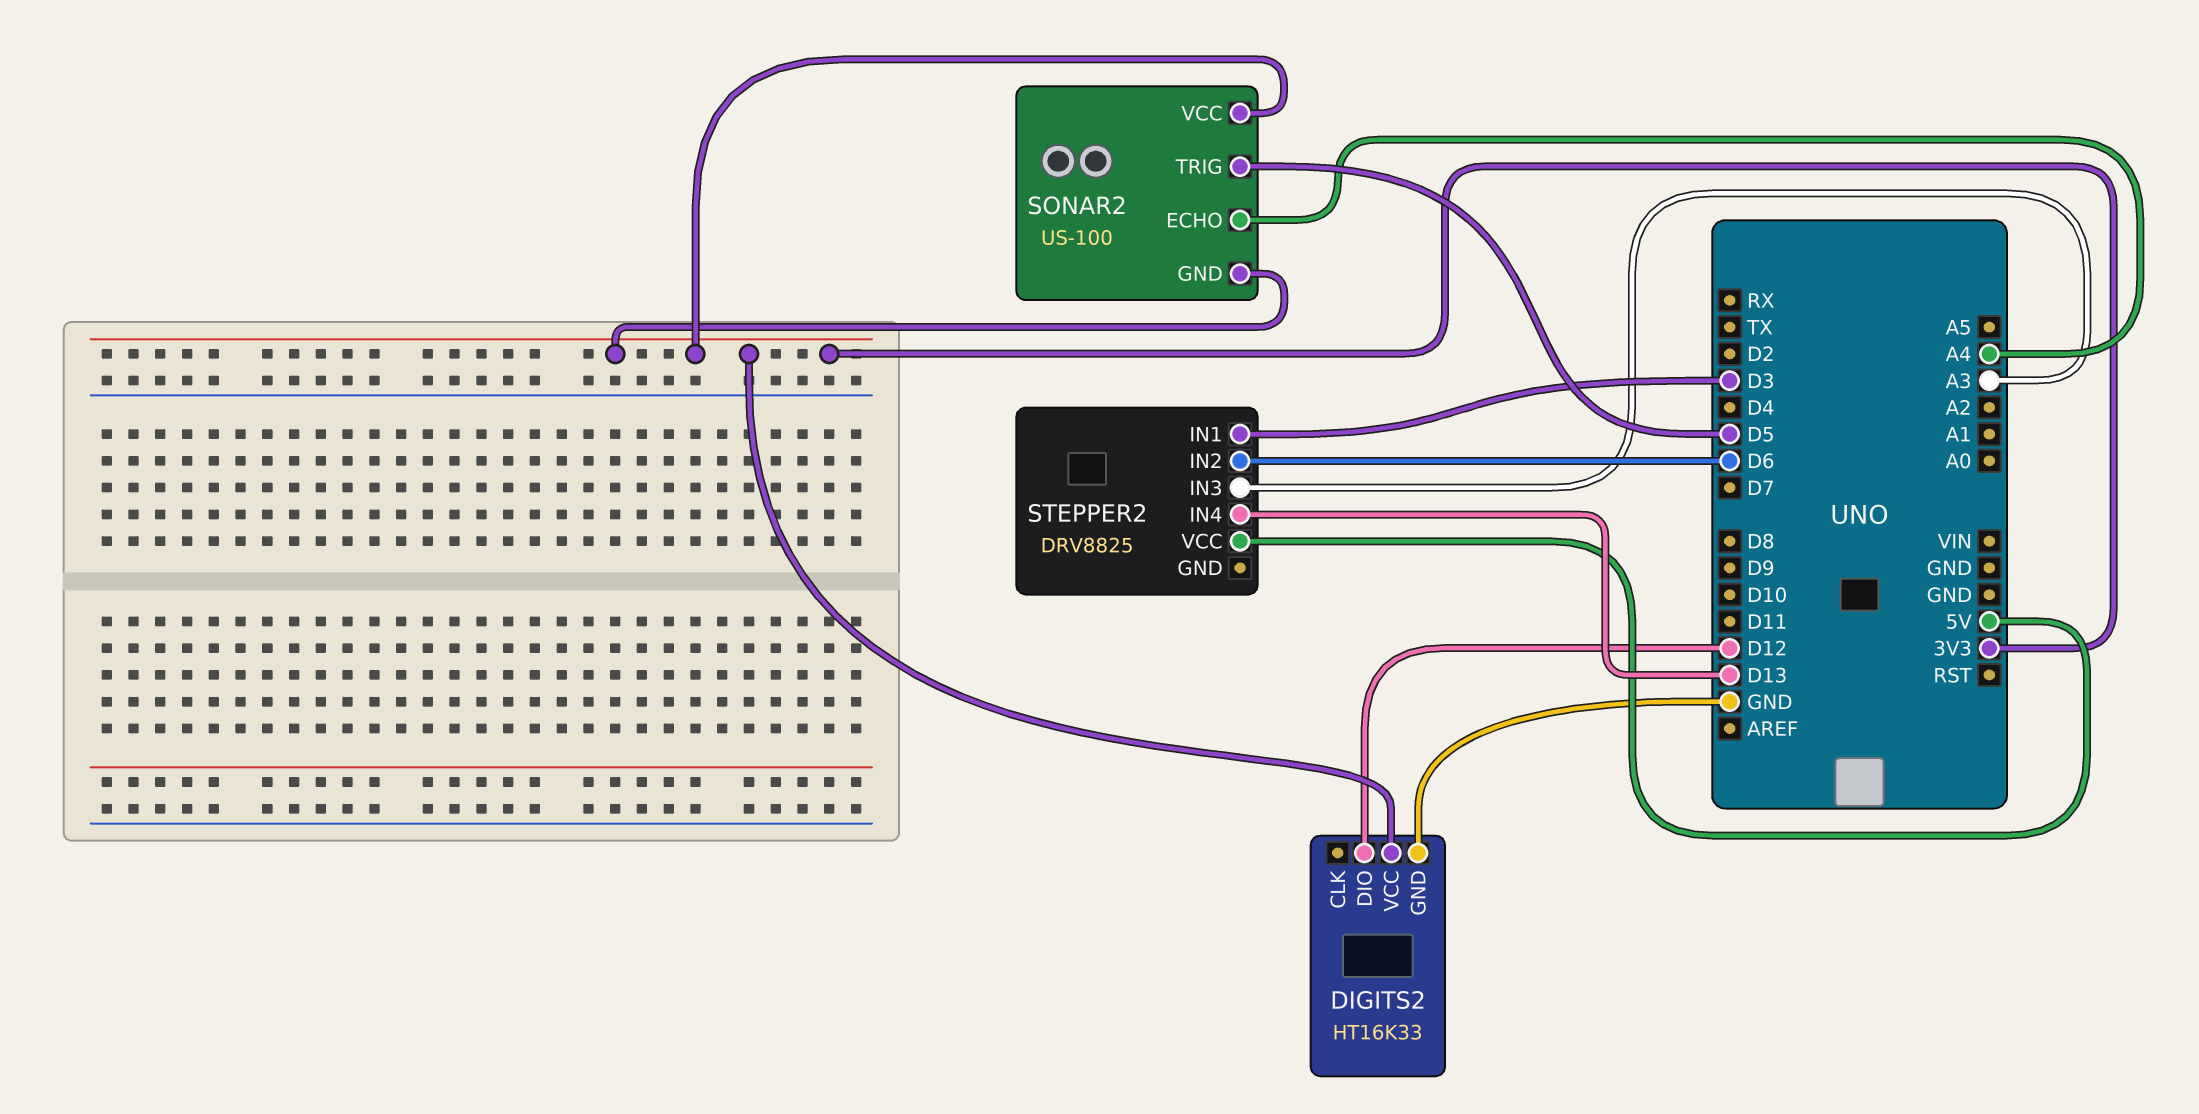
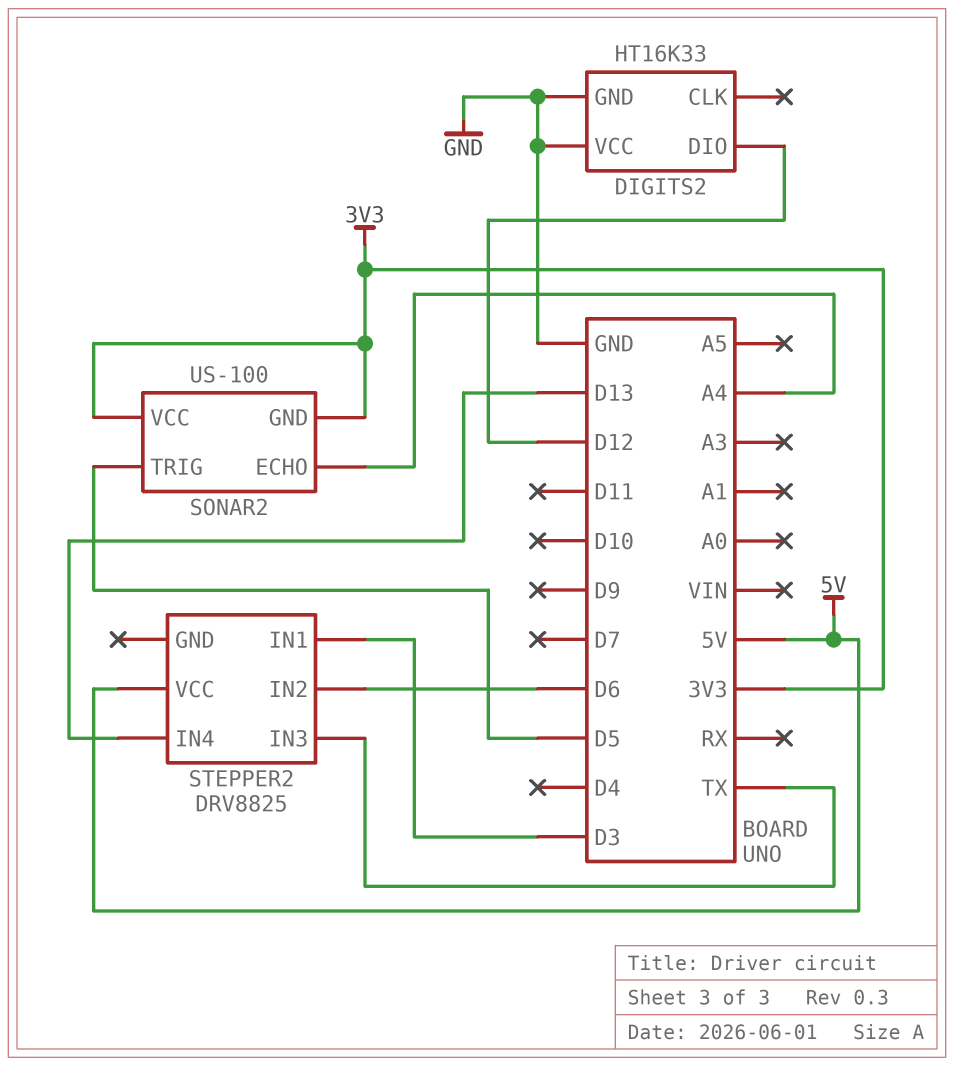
DIGITS2 pin VCC: 3V3 -> GND
STEPPER2 pin IN3: A3 -> TX

